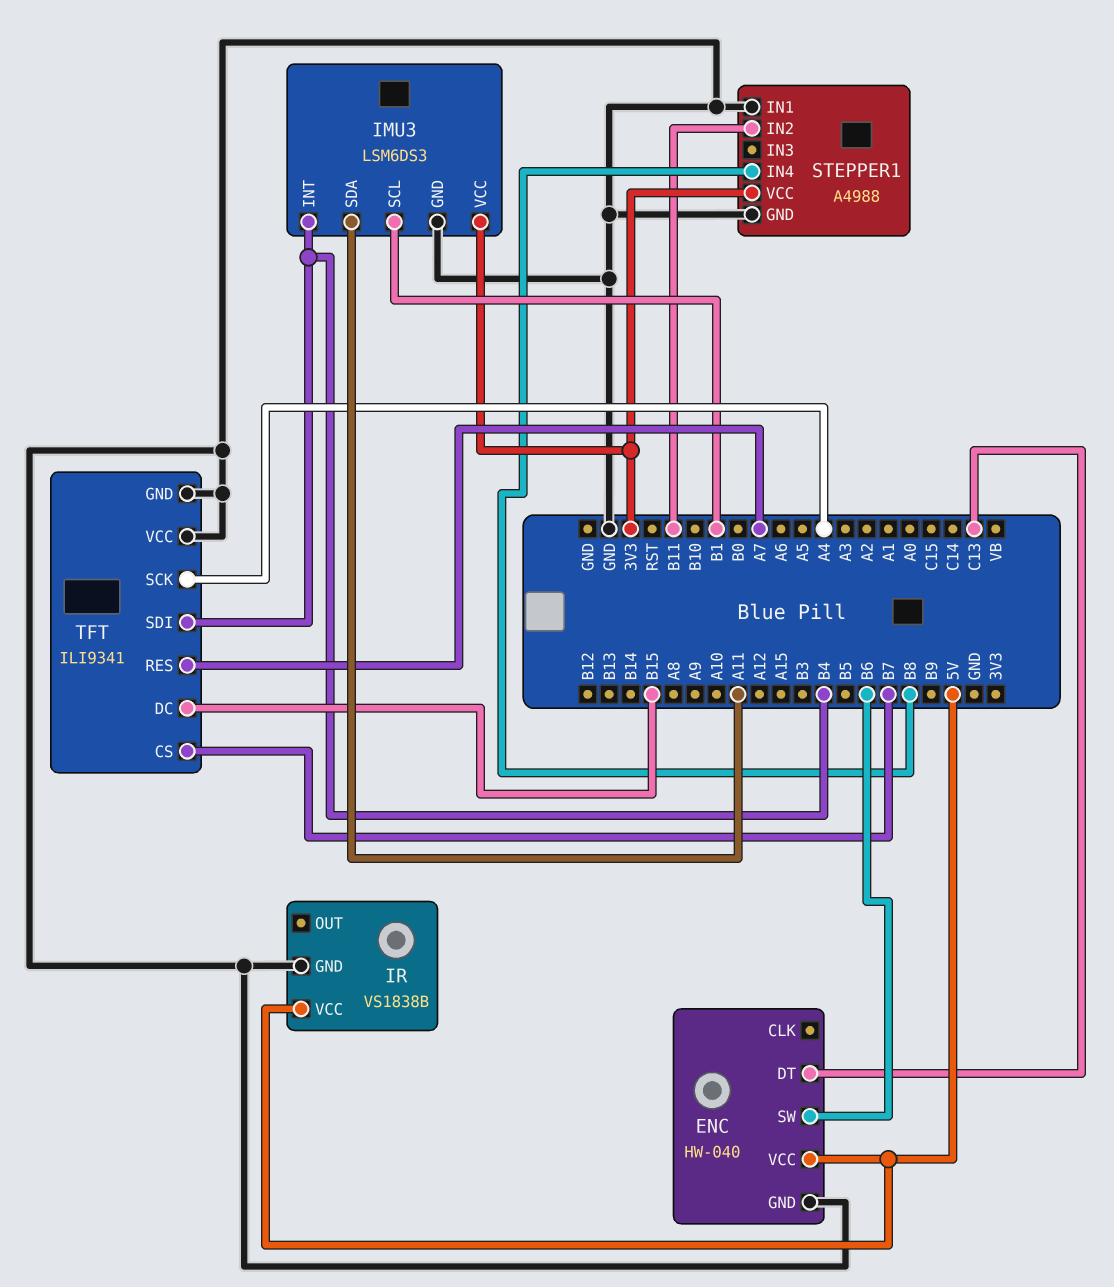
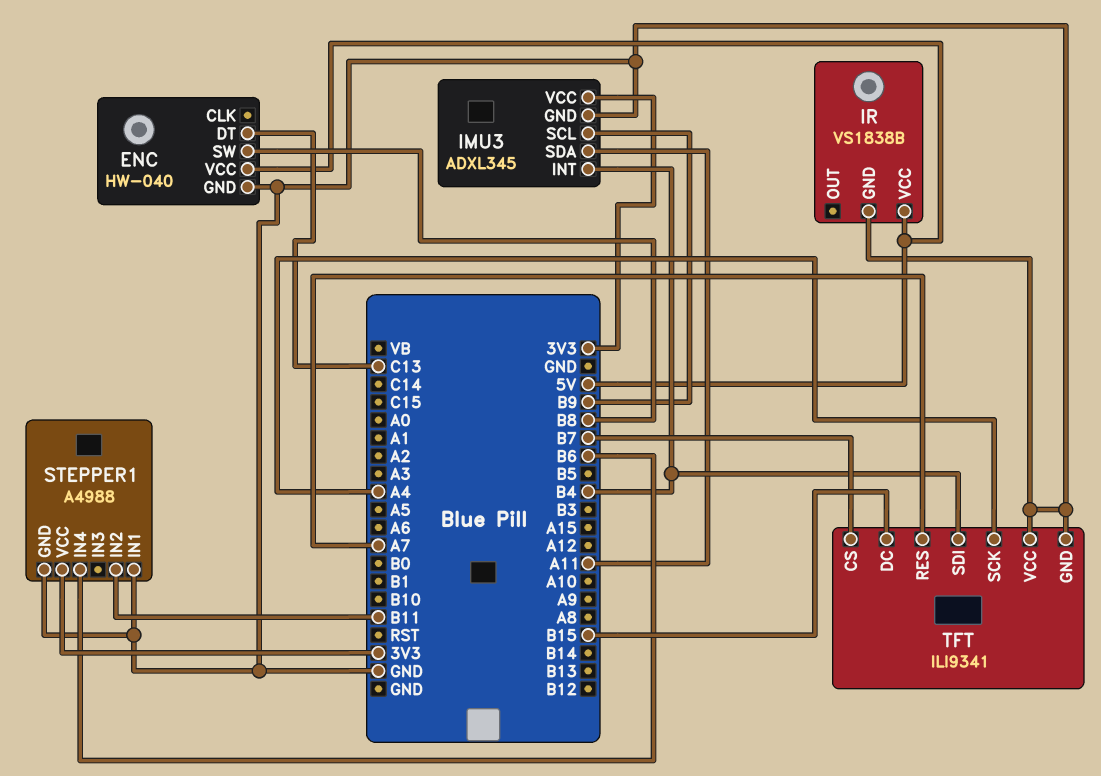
ENC pin SW: B6 -> B8
IMU3: LSM6DS3 -> ADXL345
IMU3 pin SCL: B1 -> B9
STEPPER1 pin IN4: B8 -> B6

